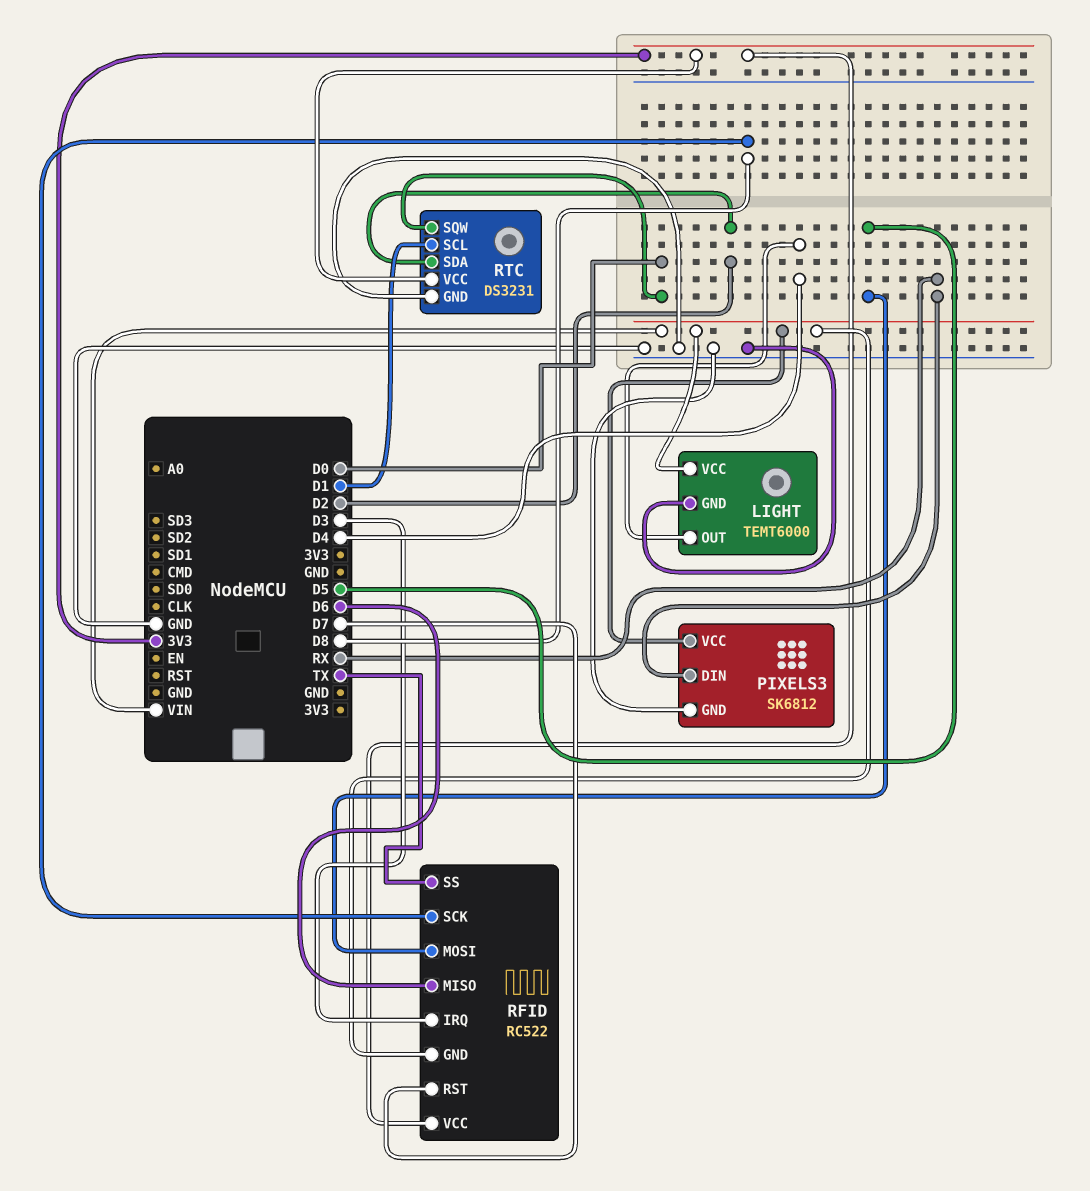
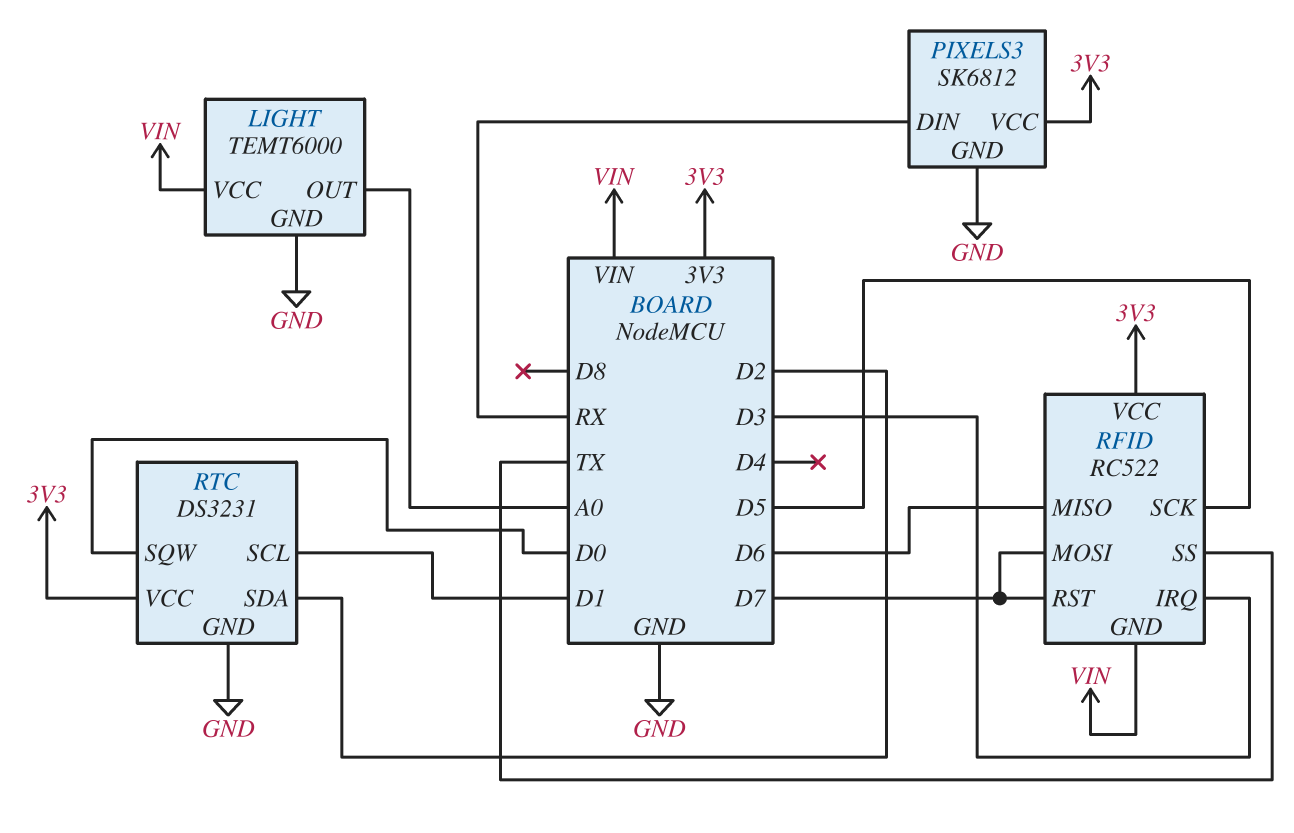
LIGHT pin OUT: D4 -> A0
PIXELS3 pin VCC: VIN -> 3V3
RFID pin MOSI: D5 -> D7
RFID pin SCK: D8 -> D5

